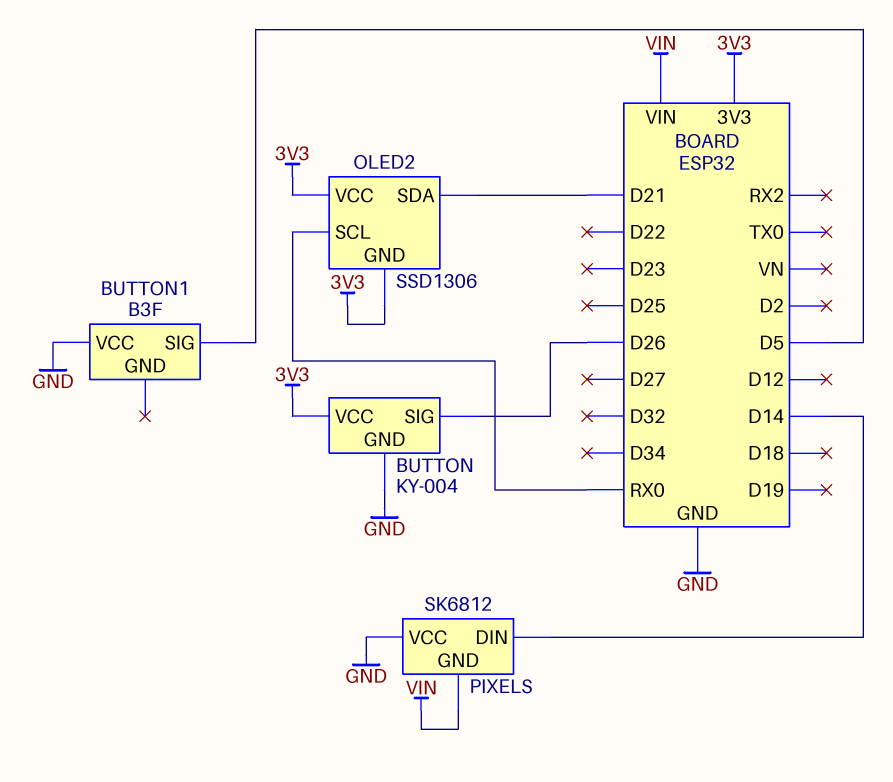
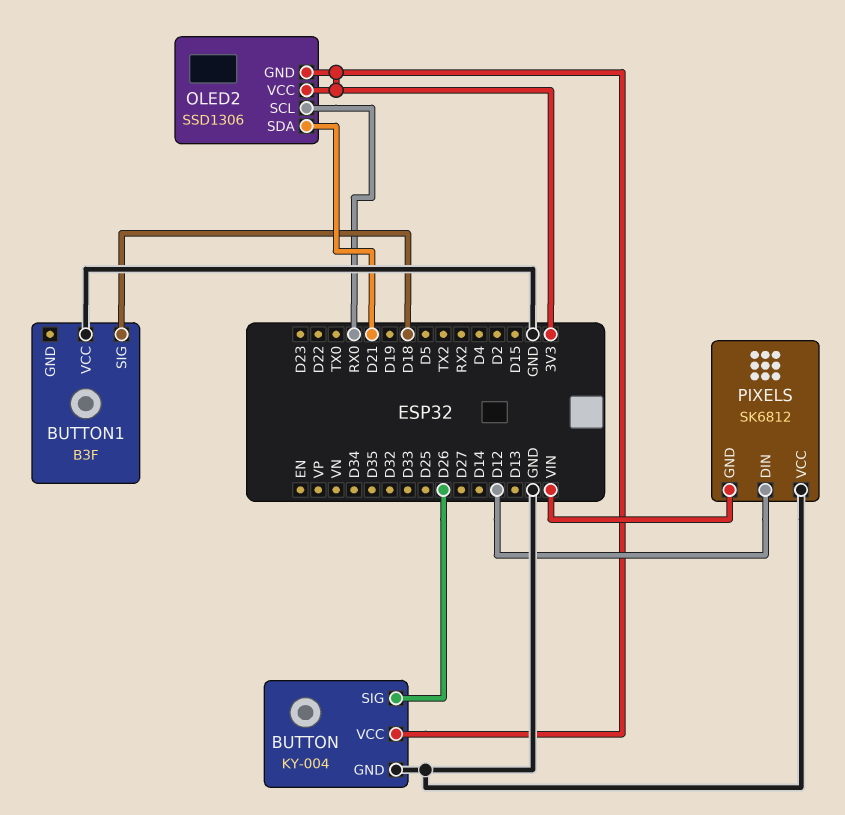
BUTTON1 pin SIG: D5 -> D18
PIXELS pin DIN: D14 -> D12

